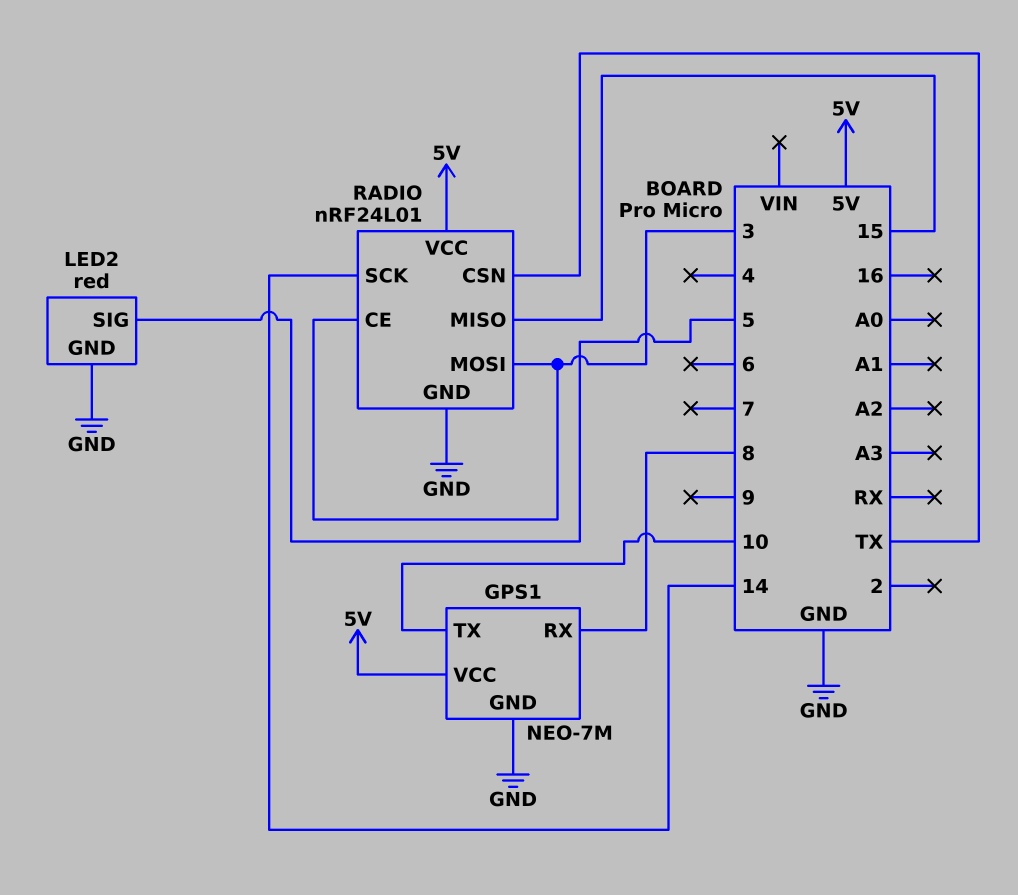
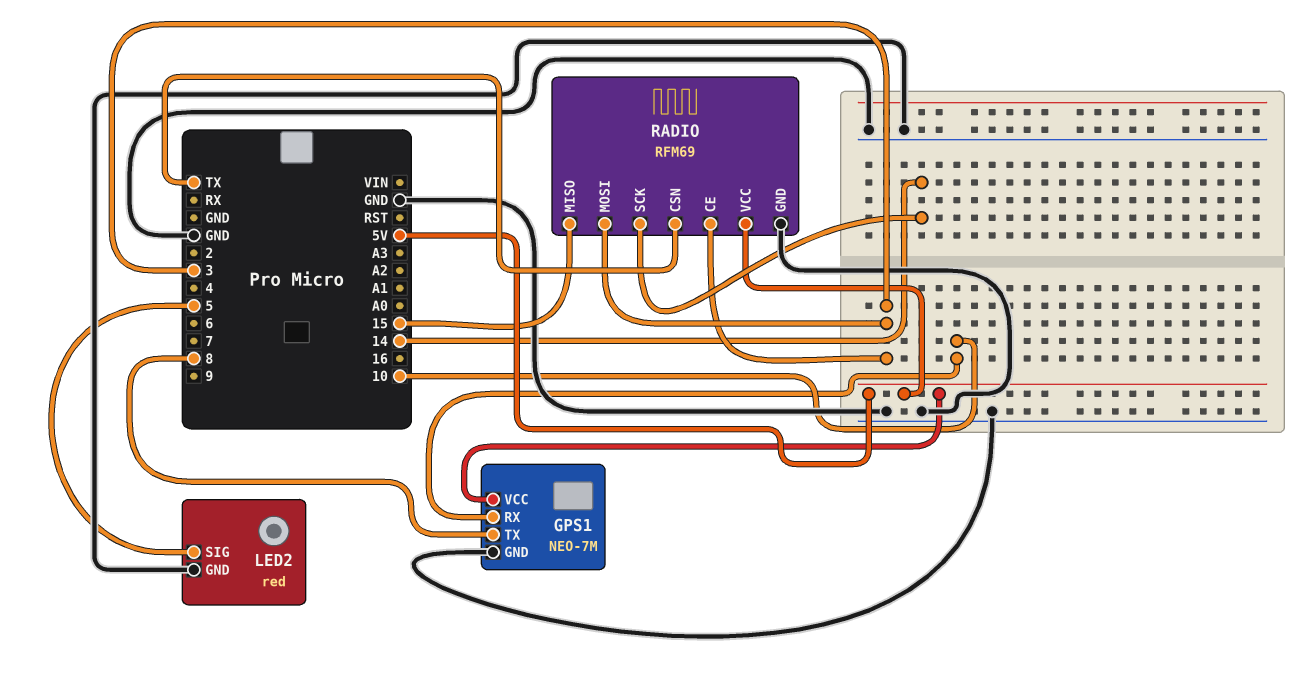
GPS1 pin RX: 8 -> 10
GPS1 pin TX: 10 -> 8
RADIO: nRF24L01 -> RFM69

